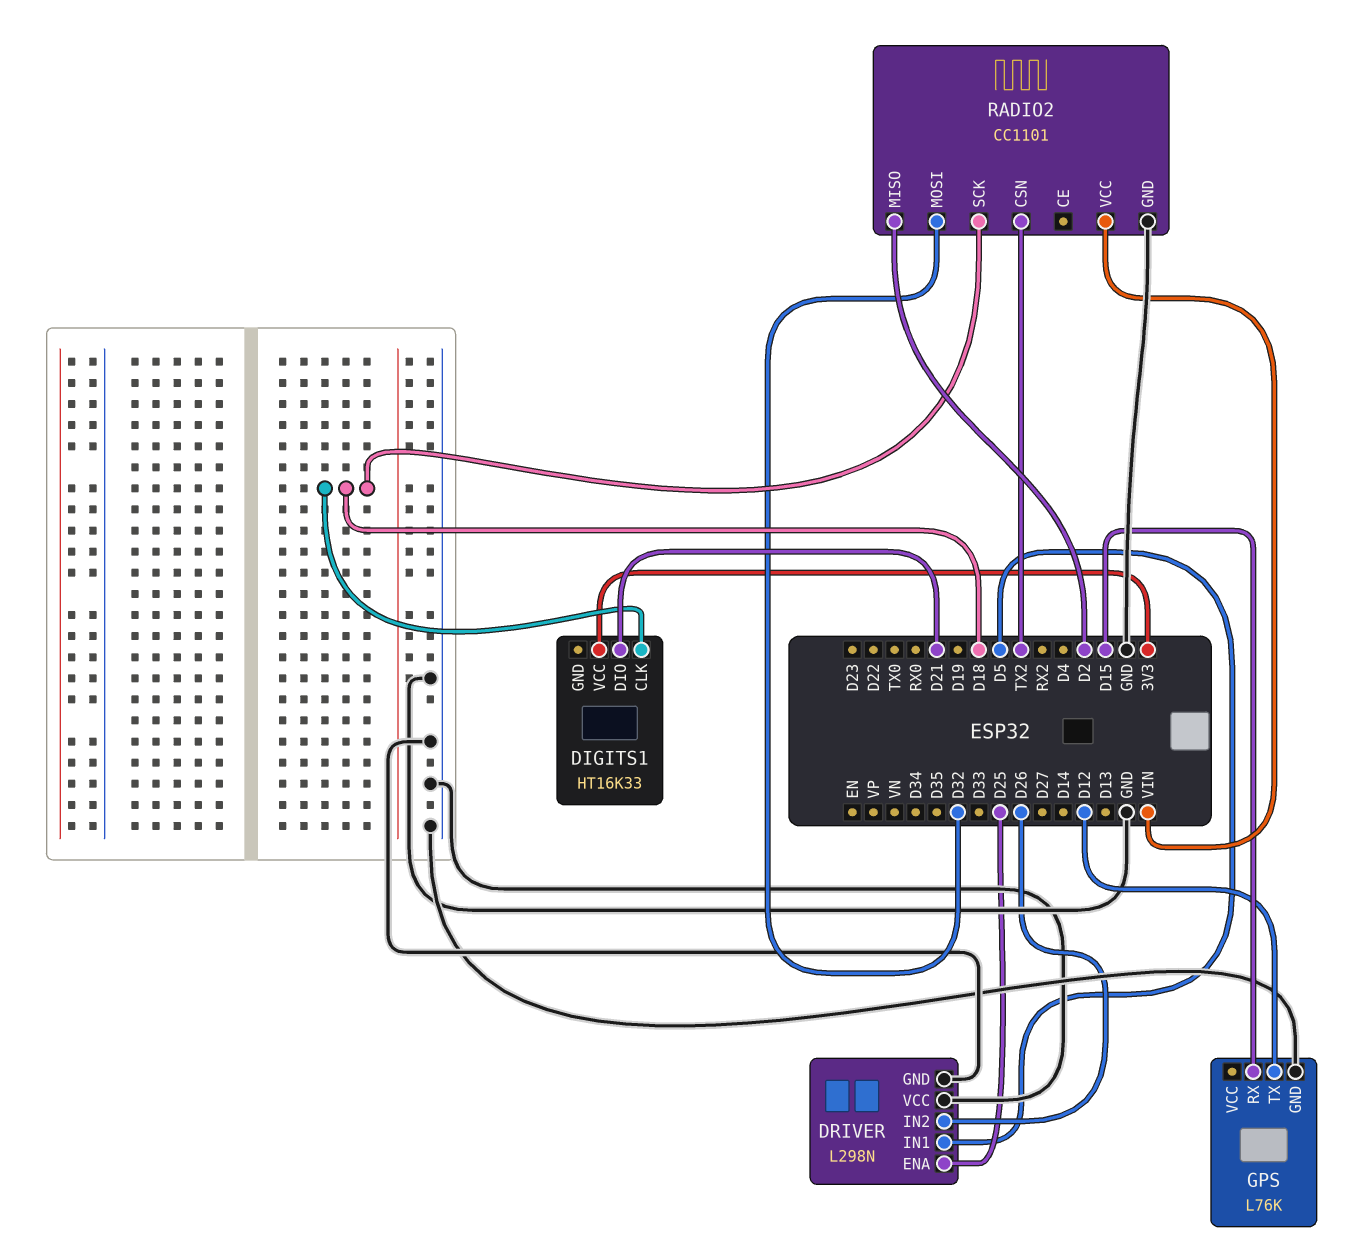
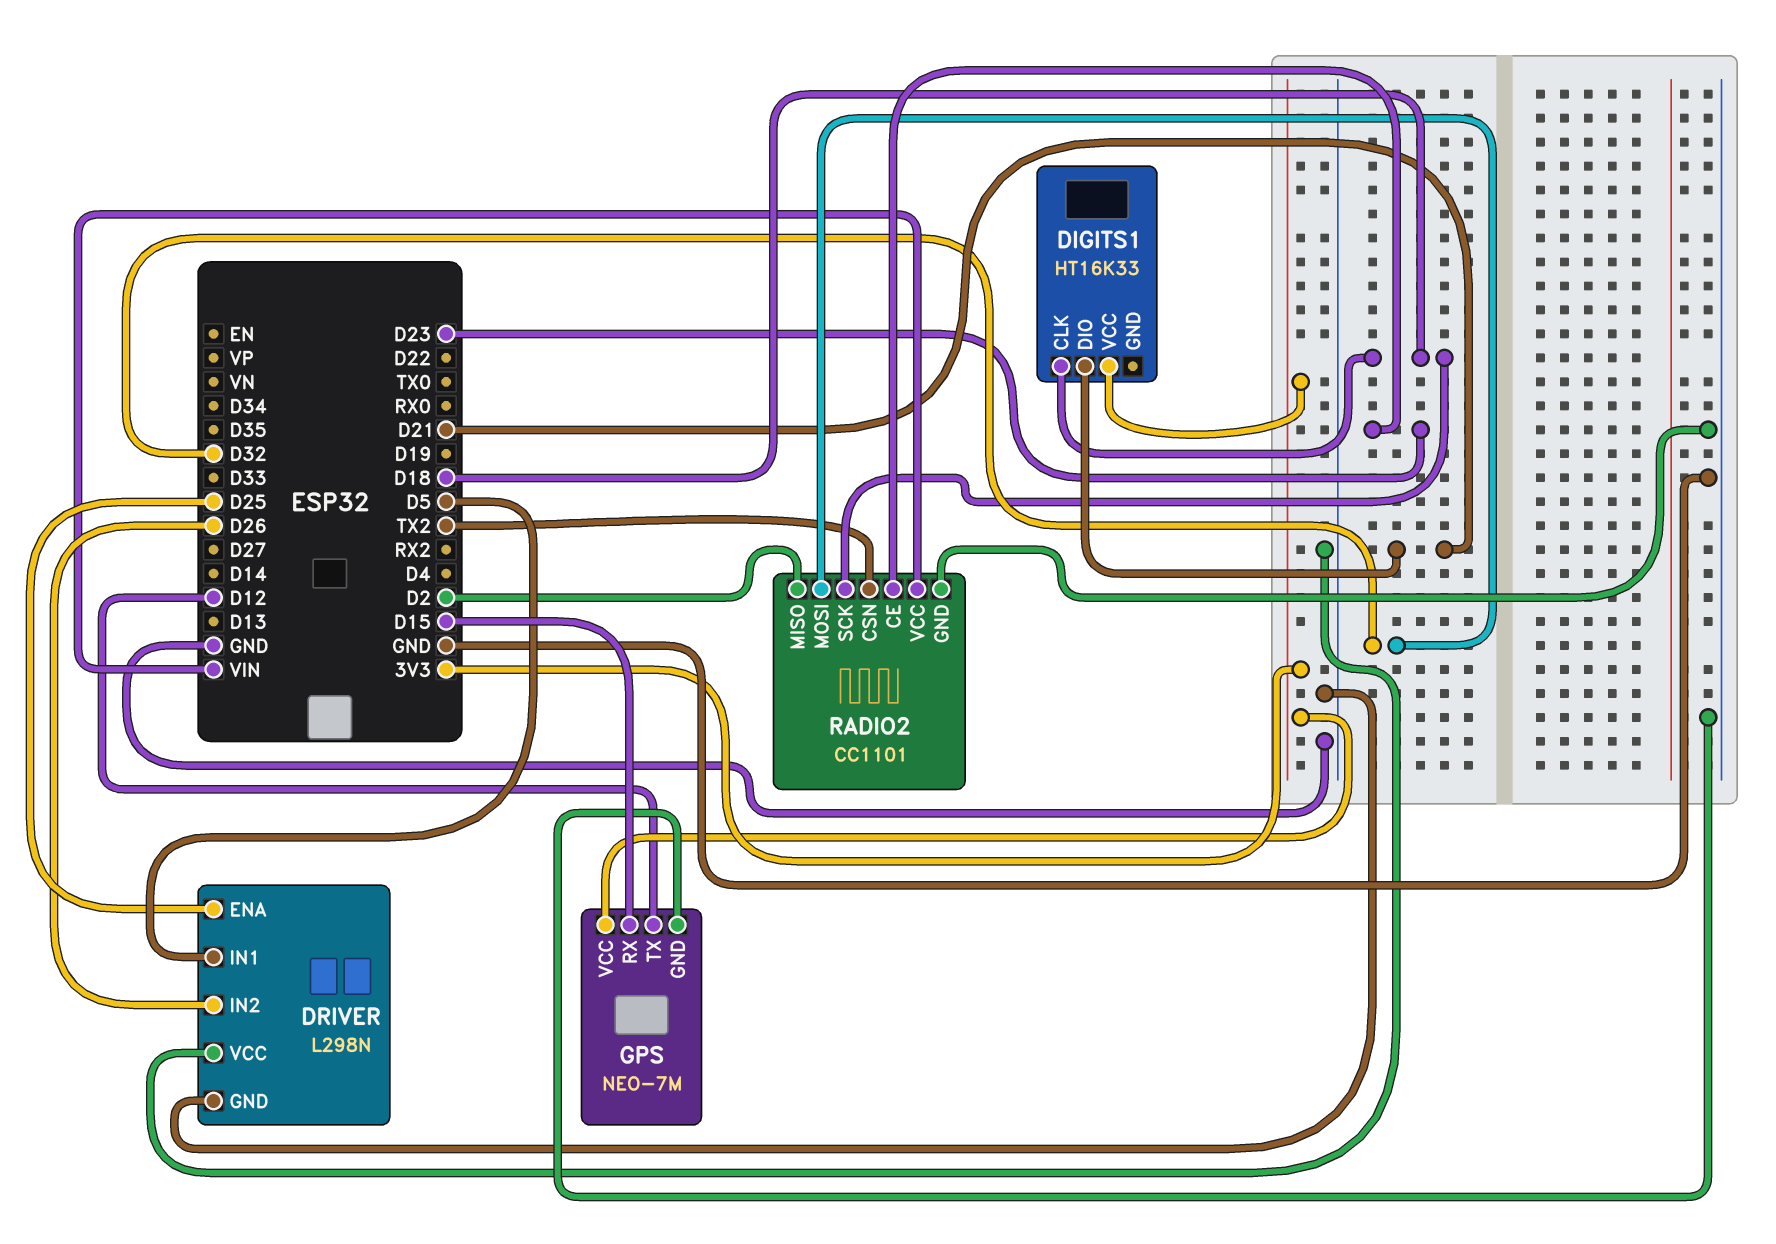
GPS: L76K -> NEO-7M
GPS pin VCC: none -> 3V3
RADIO2 pin CE: none -> D23

